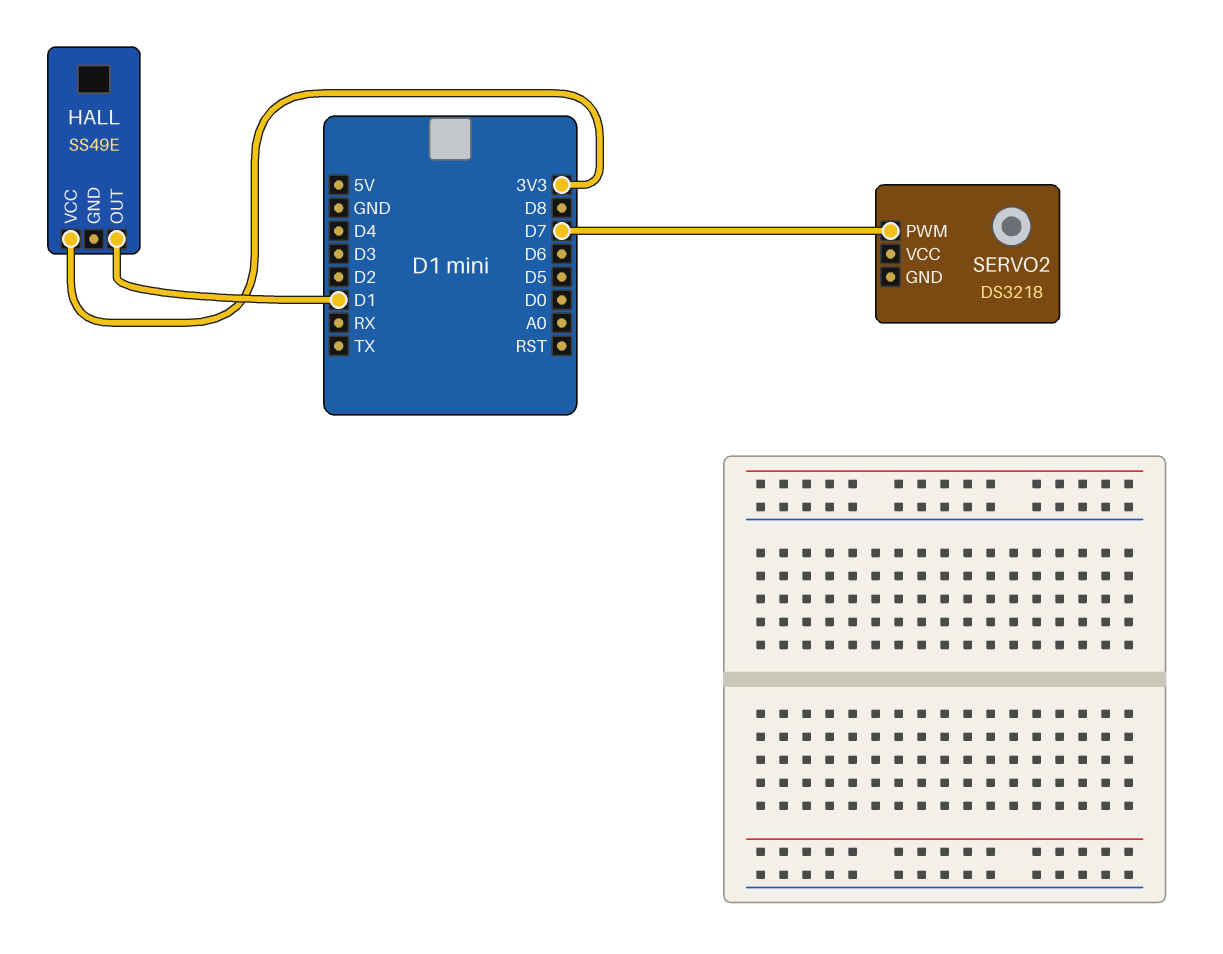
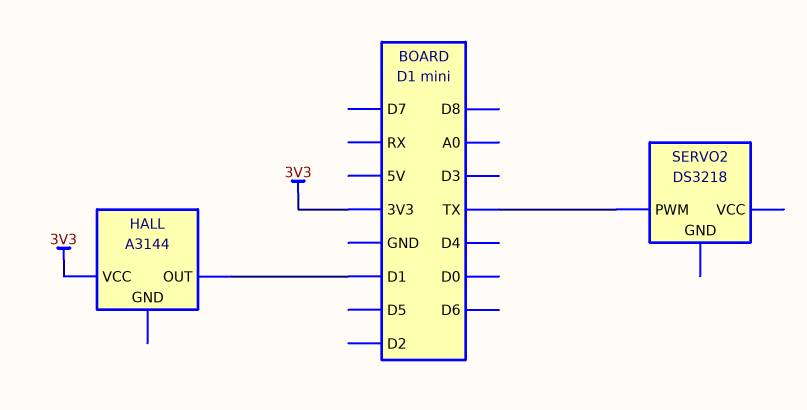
HALL: SS49E -> A3144
SERVO2 pin PWM: D7 -> TX

